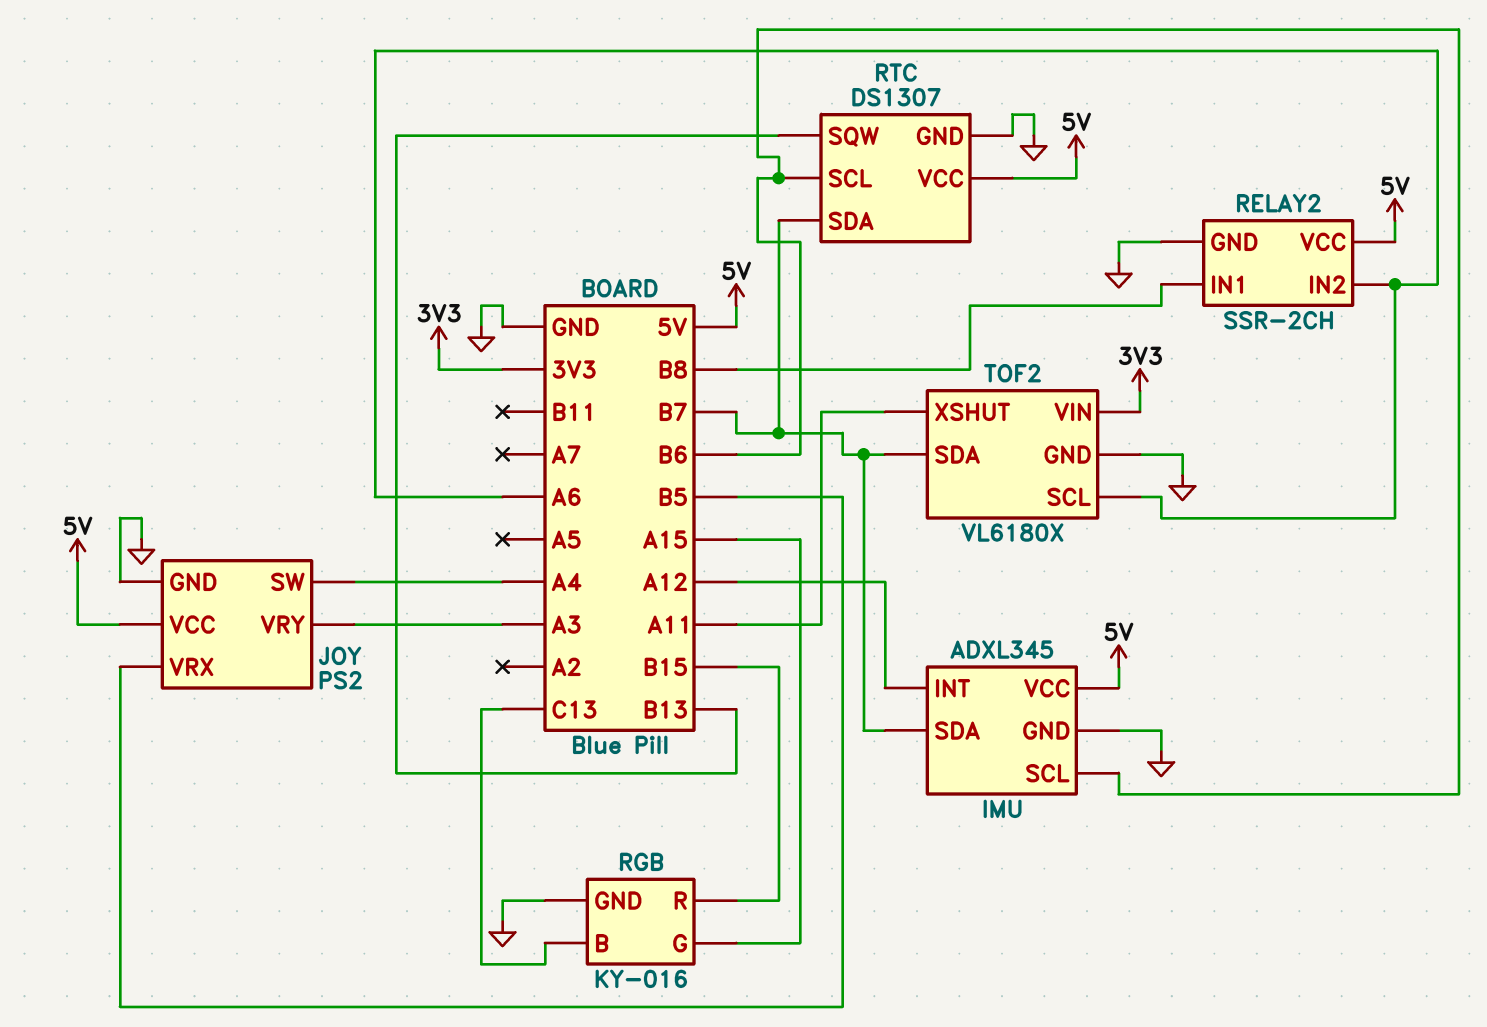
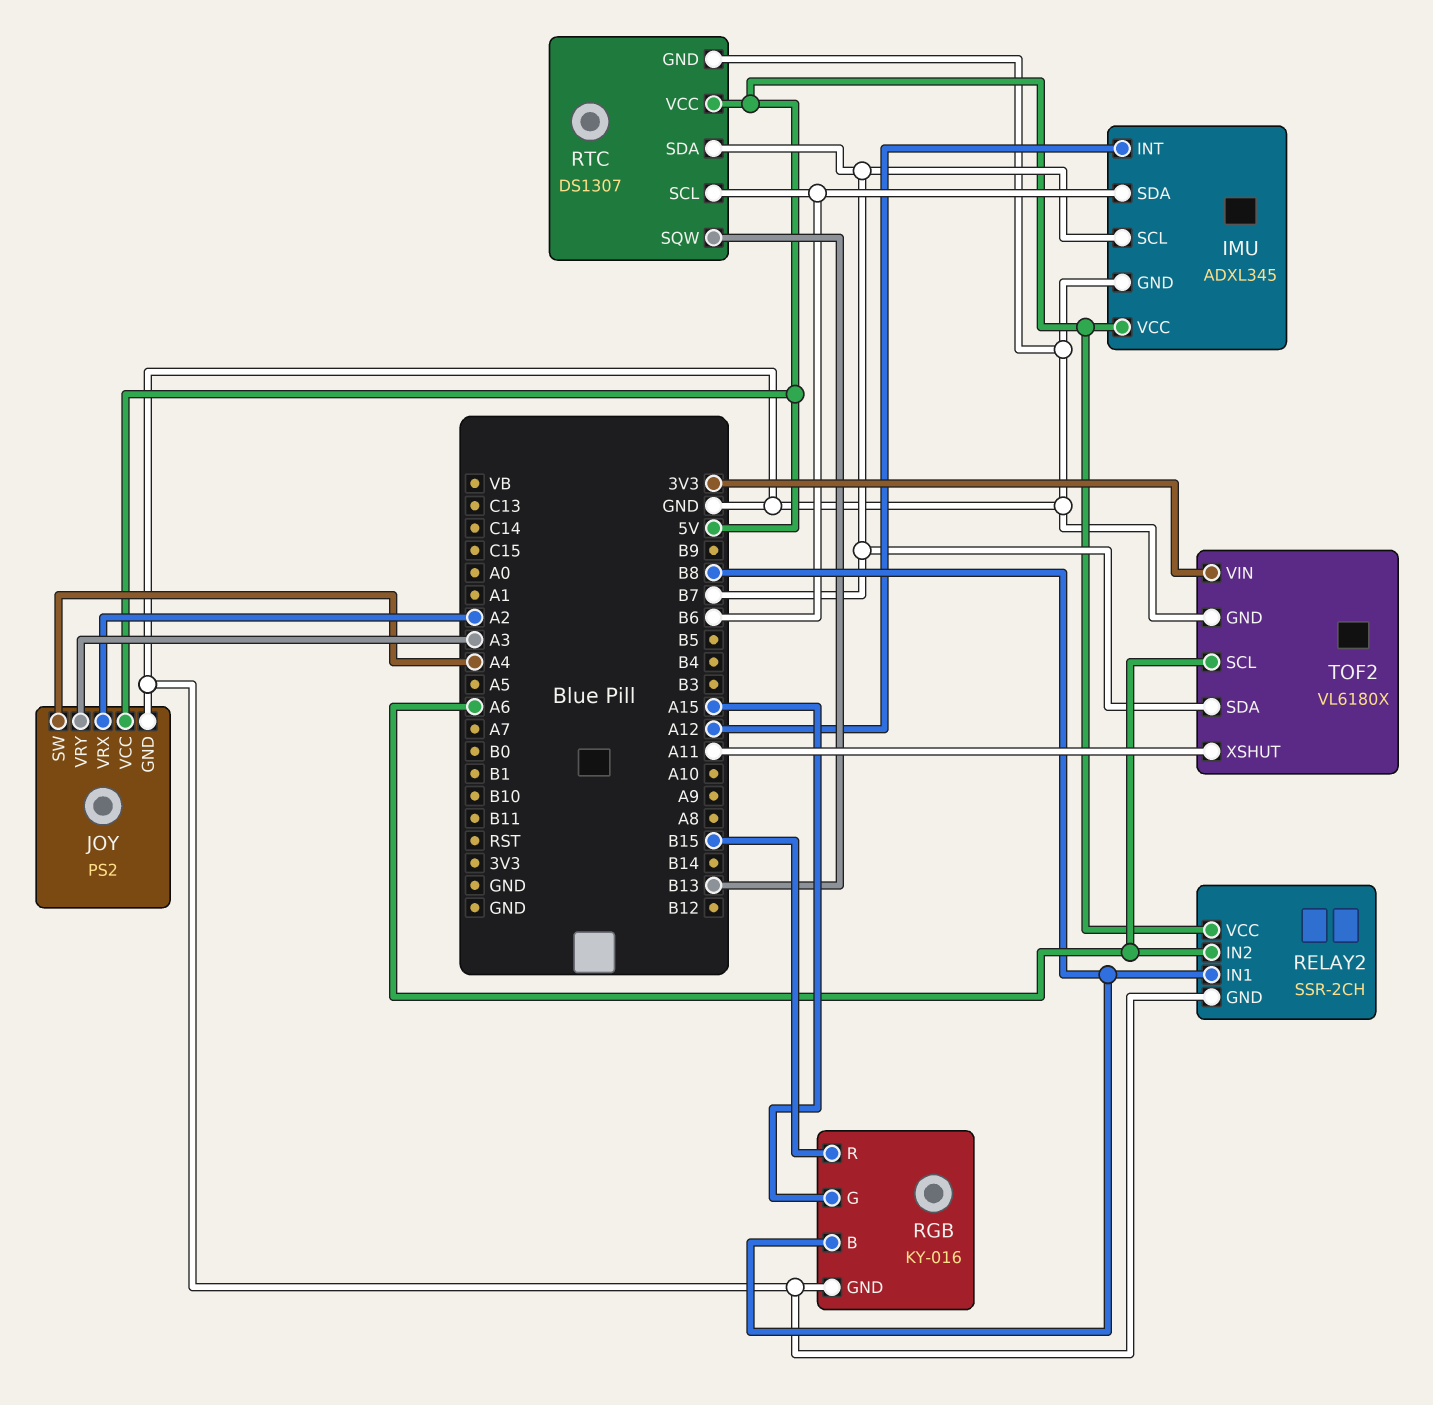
IMU pin SCL: B6 -> B7
IMU pin SDA: B7 -> B6
JOY pin VRX: B5 -> A2
RGB pin B: C13 -> B8

